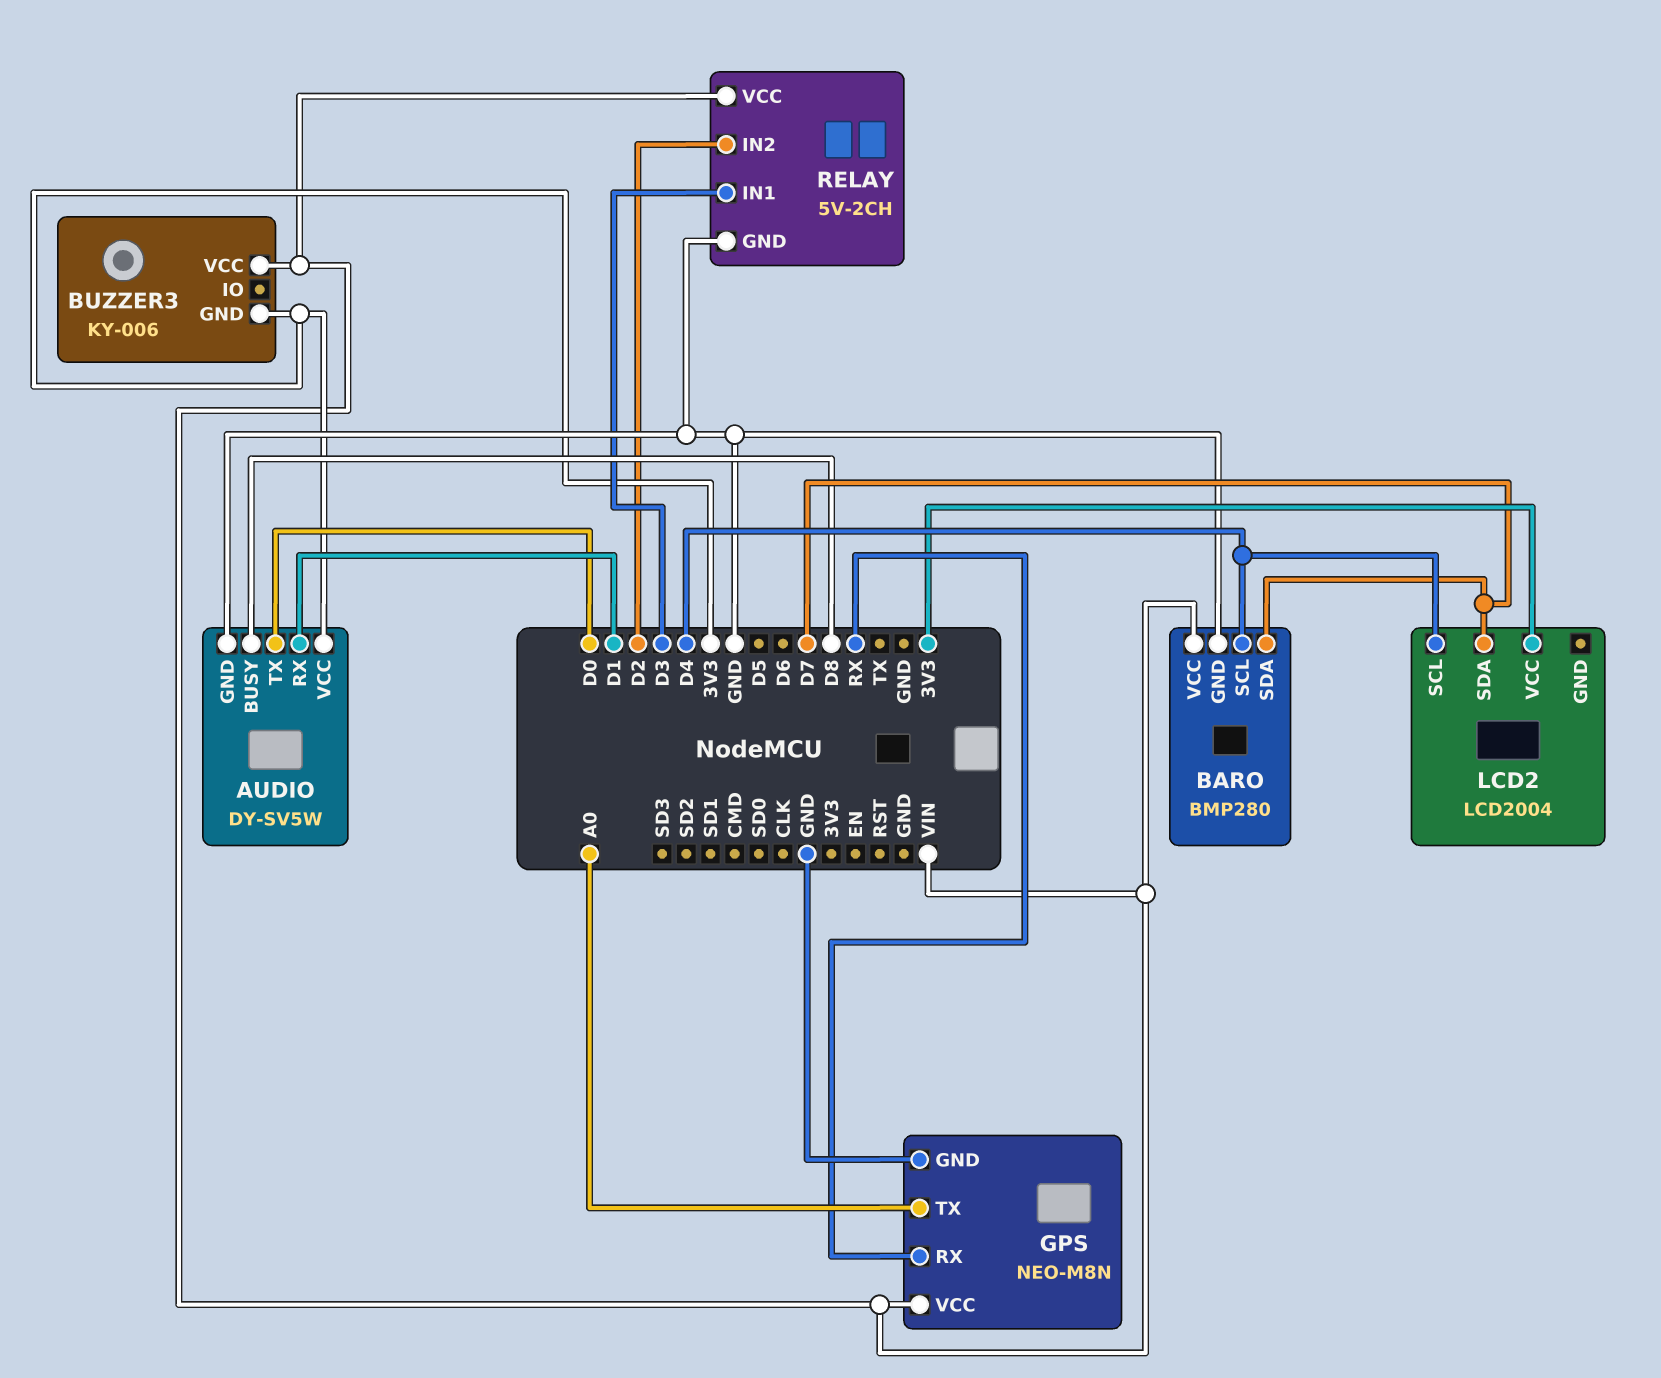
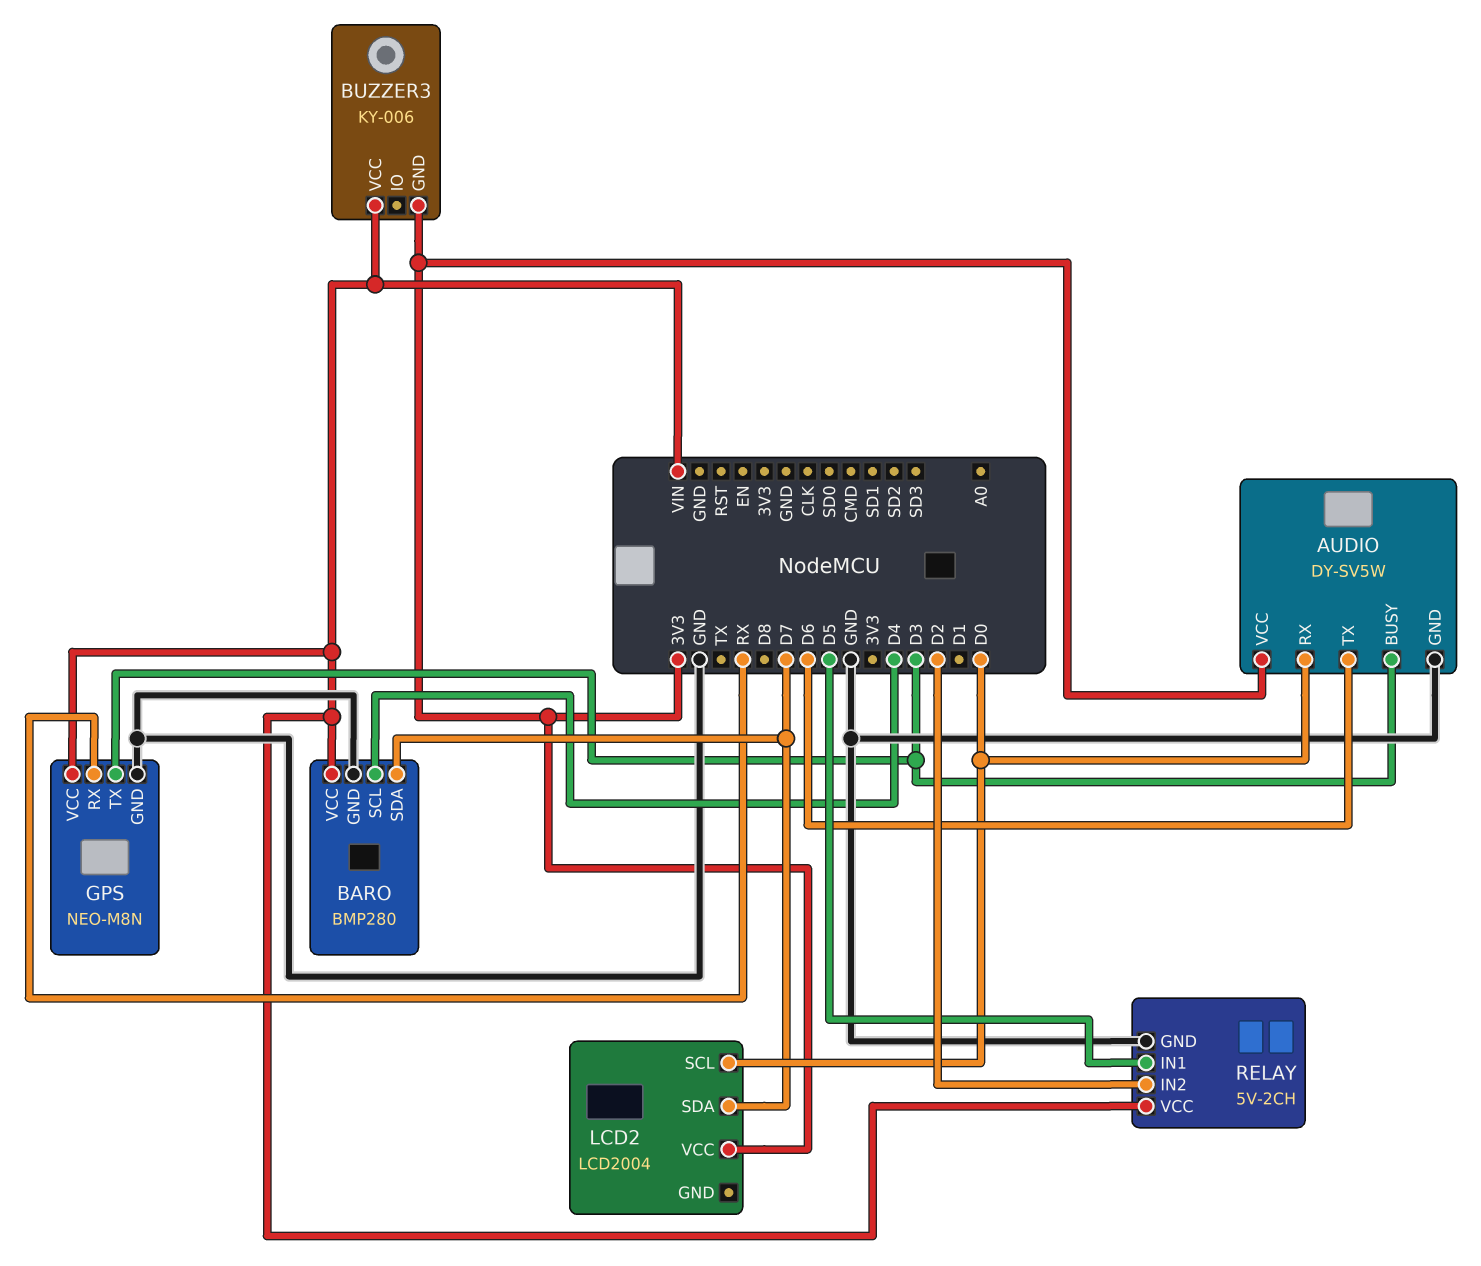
AUDIO pin BUSY: D8 -> D3
AUDIO pin RX: D1 -> D0
AUDIO pin TX: D0 -> D6
GPS pin TX: A0 -> D3
LCD2 pin SCL: D4 -> D0
RELAY pin IN1: D3 -> D5

